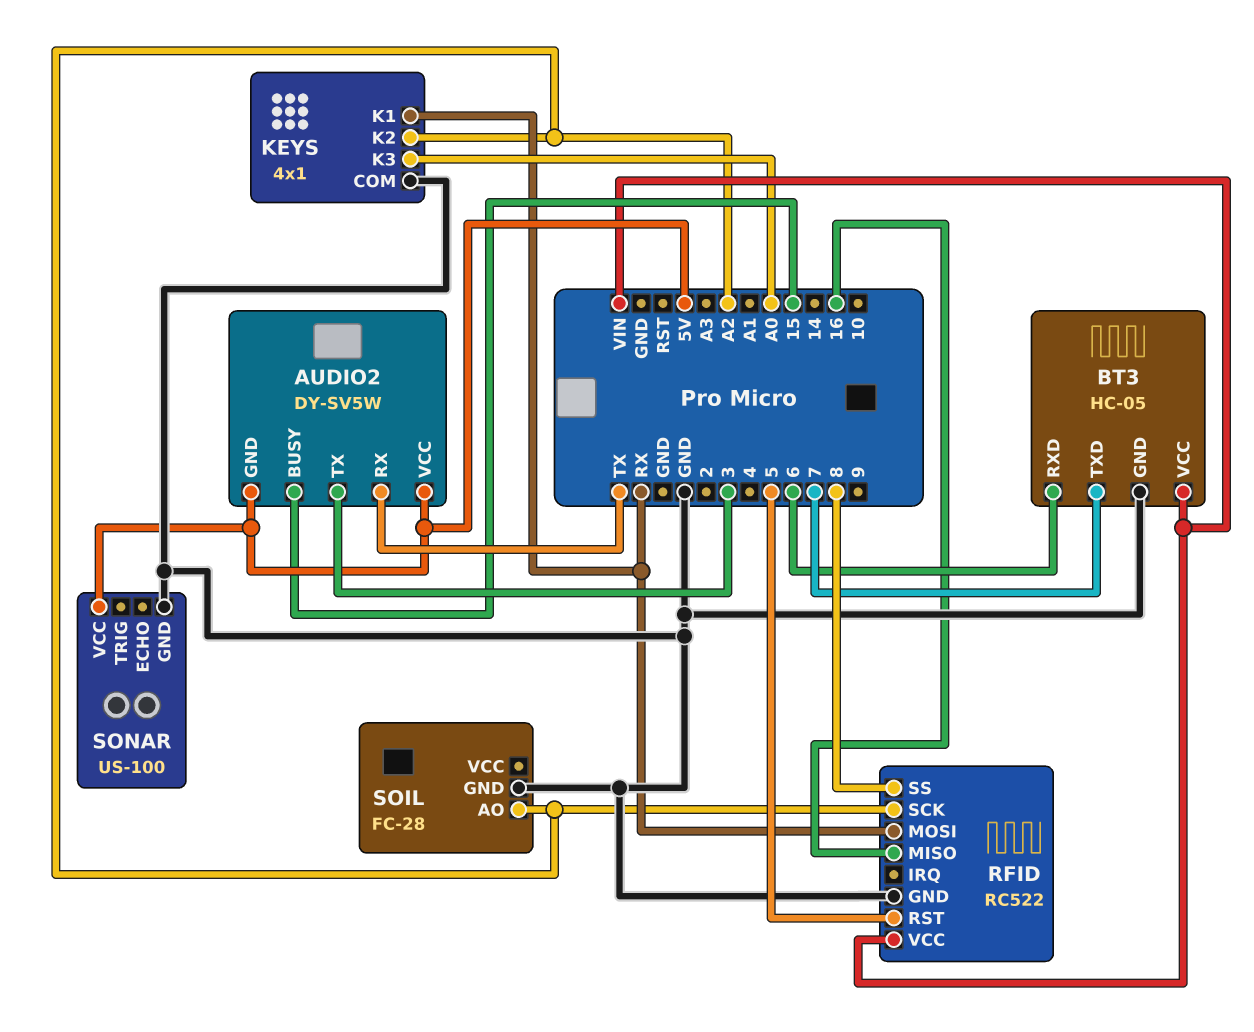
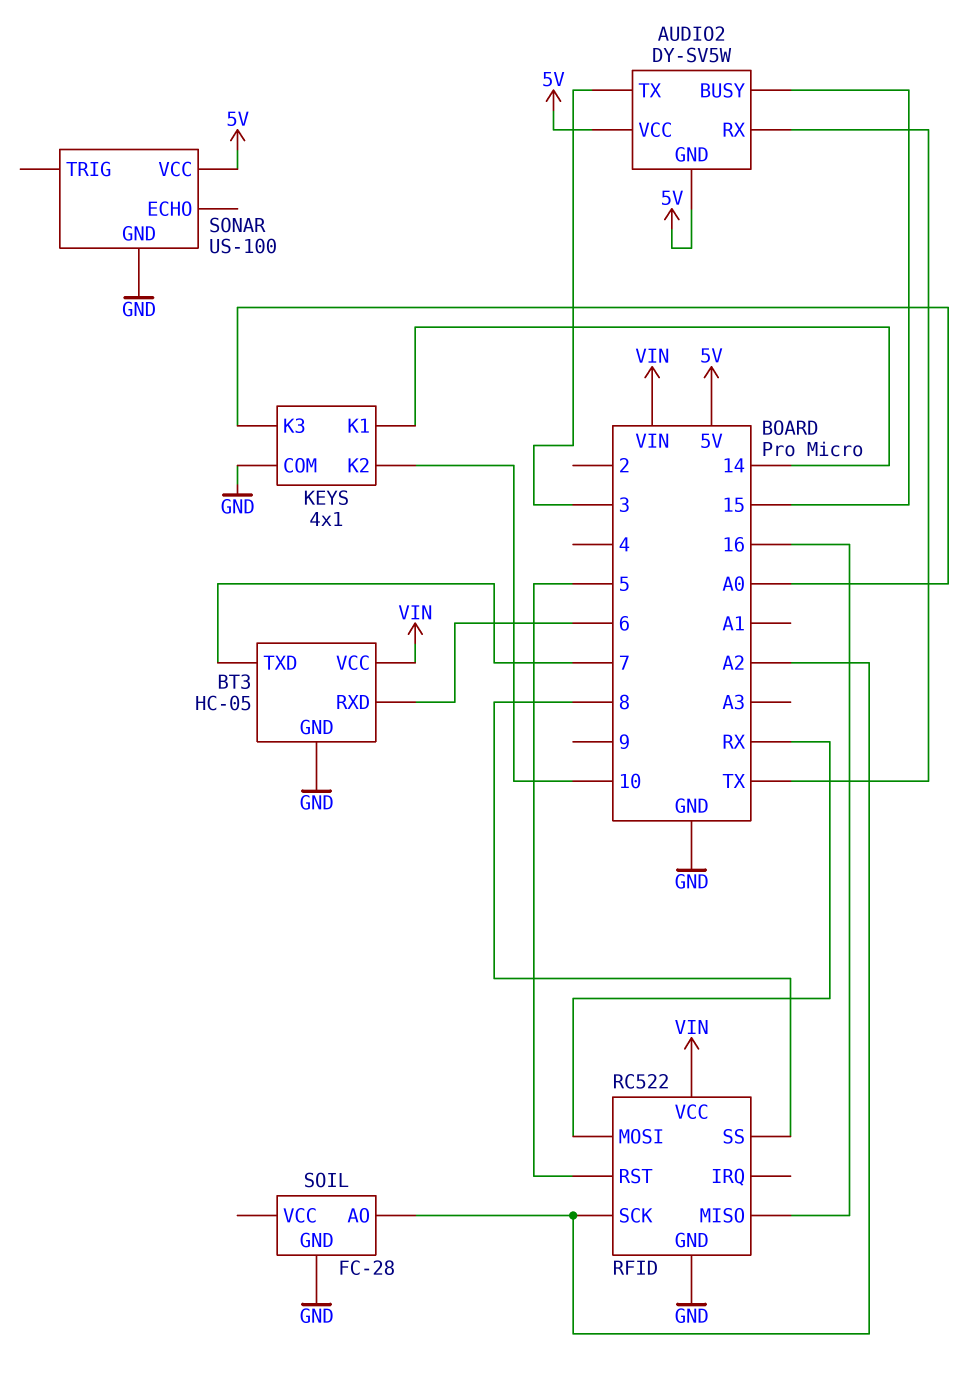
KEYS pin K1: RX -> 14
KEYS pin K2: A2 -> 10

